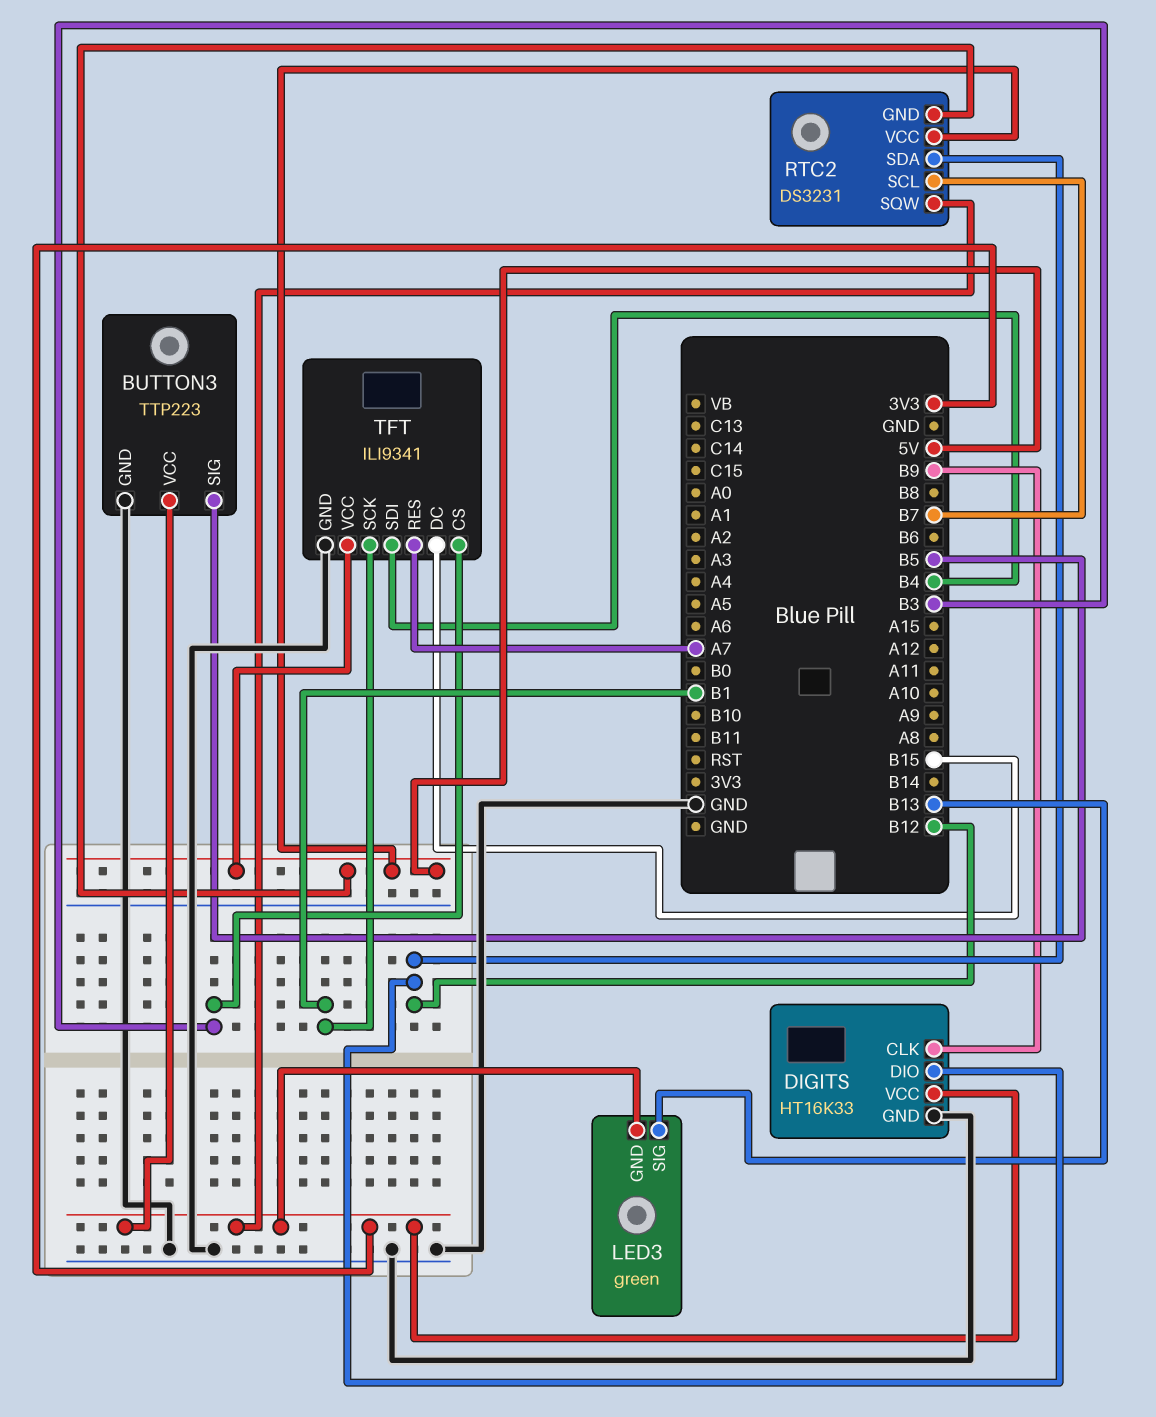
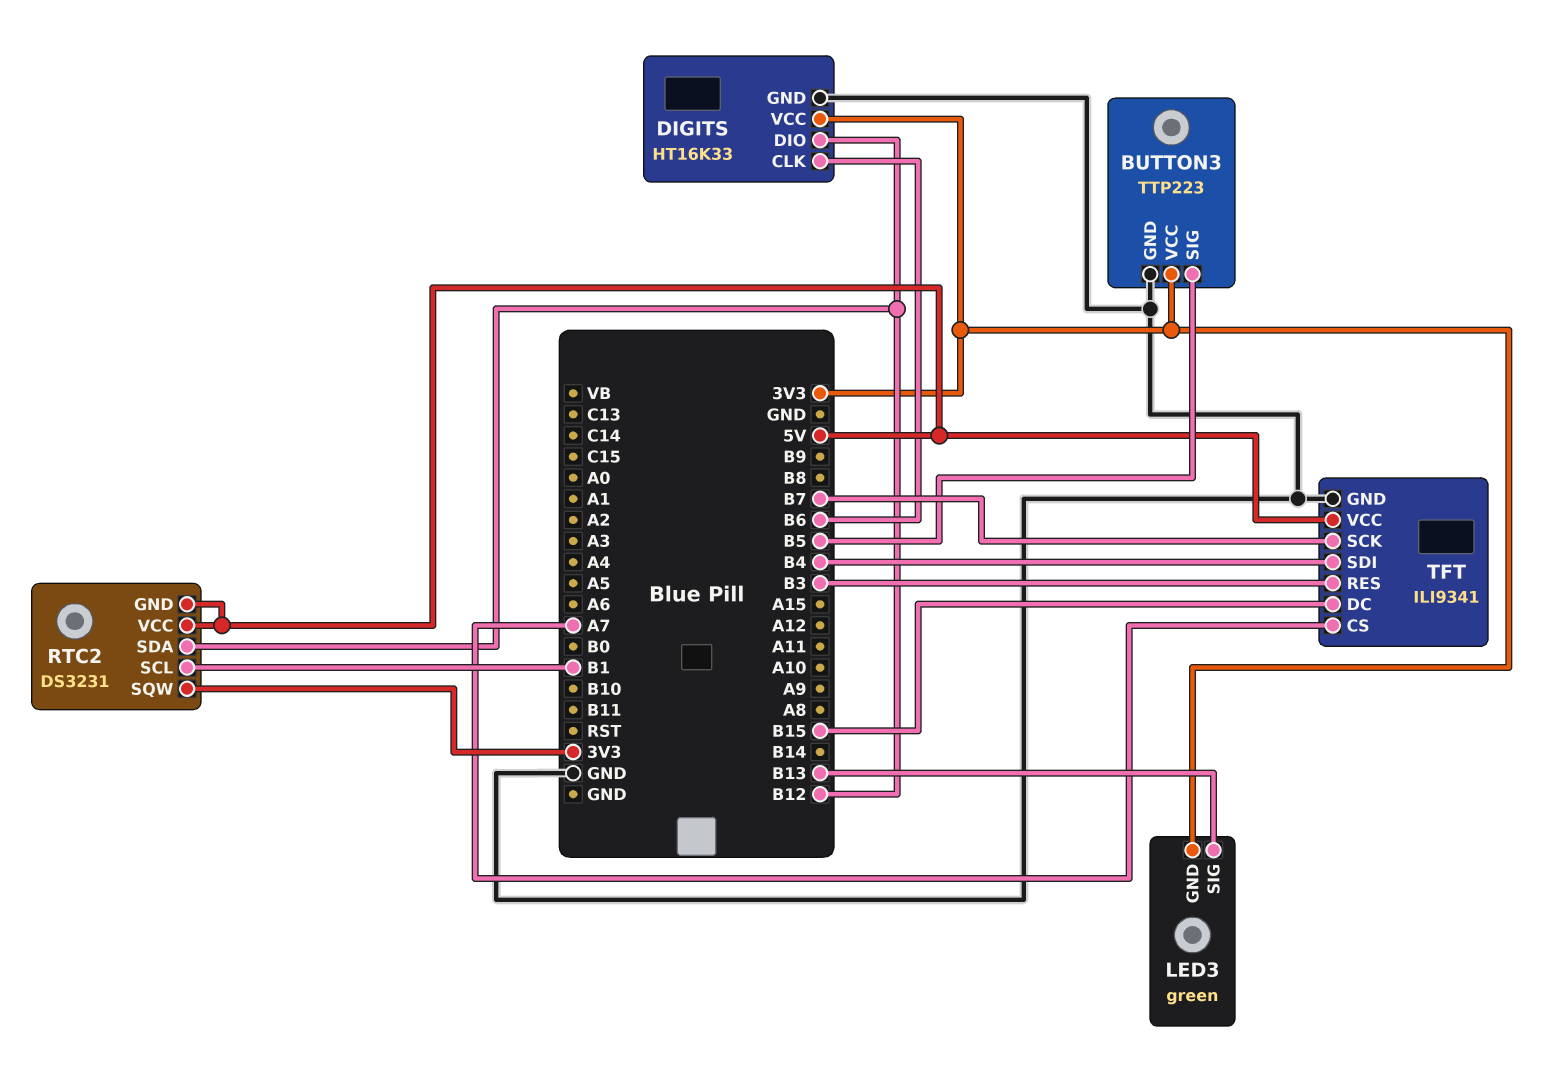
DIGITS pin CLK: B9 -> B6
RTC2 pin SCL: B7 -> B1
TFT pin CS: B3 -> A7
TFT pin RES: A7 -> B3
TFT pin SCK: B1 -> B7

